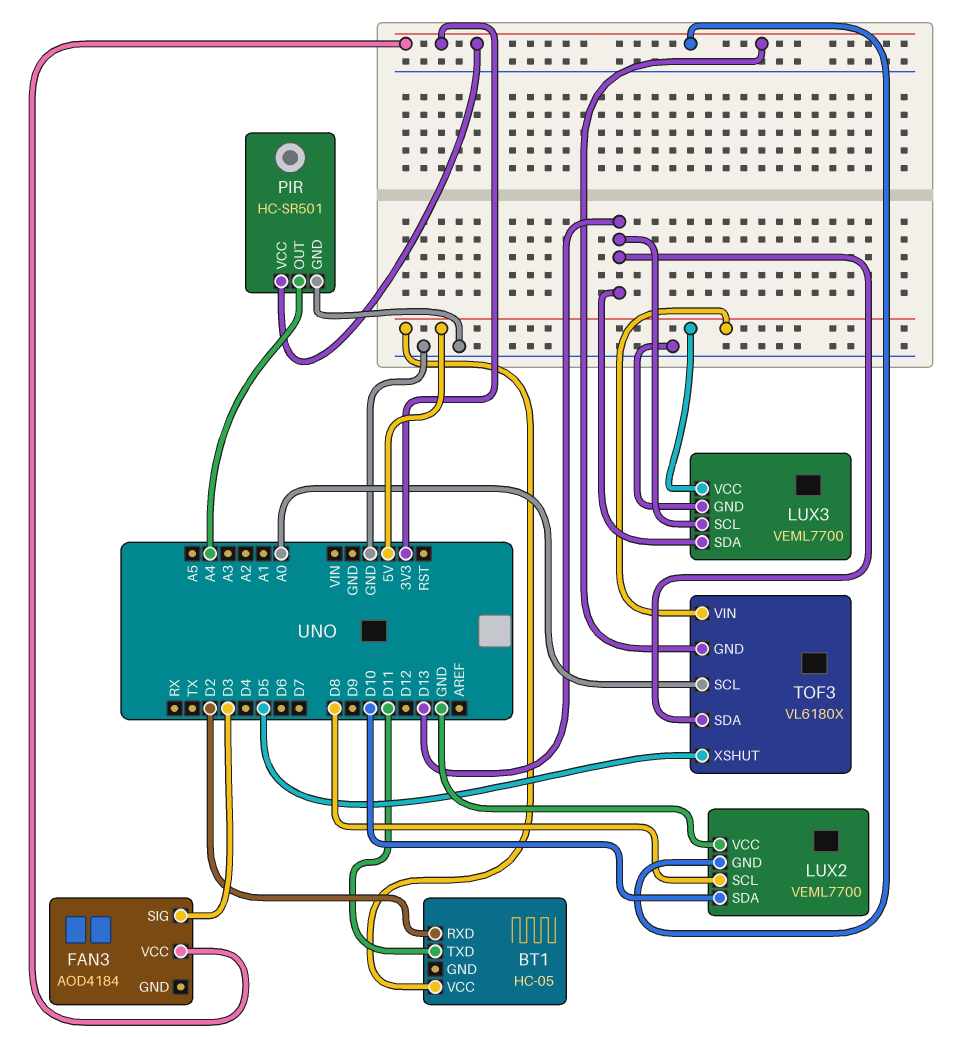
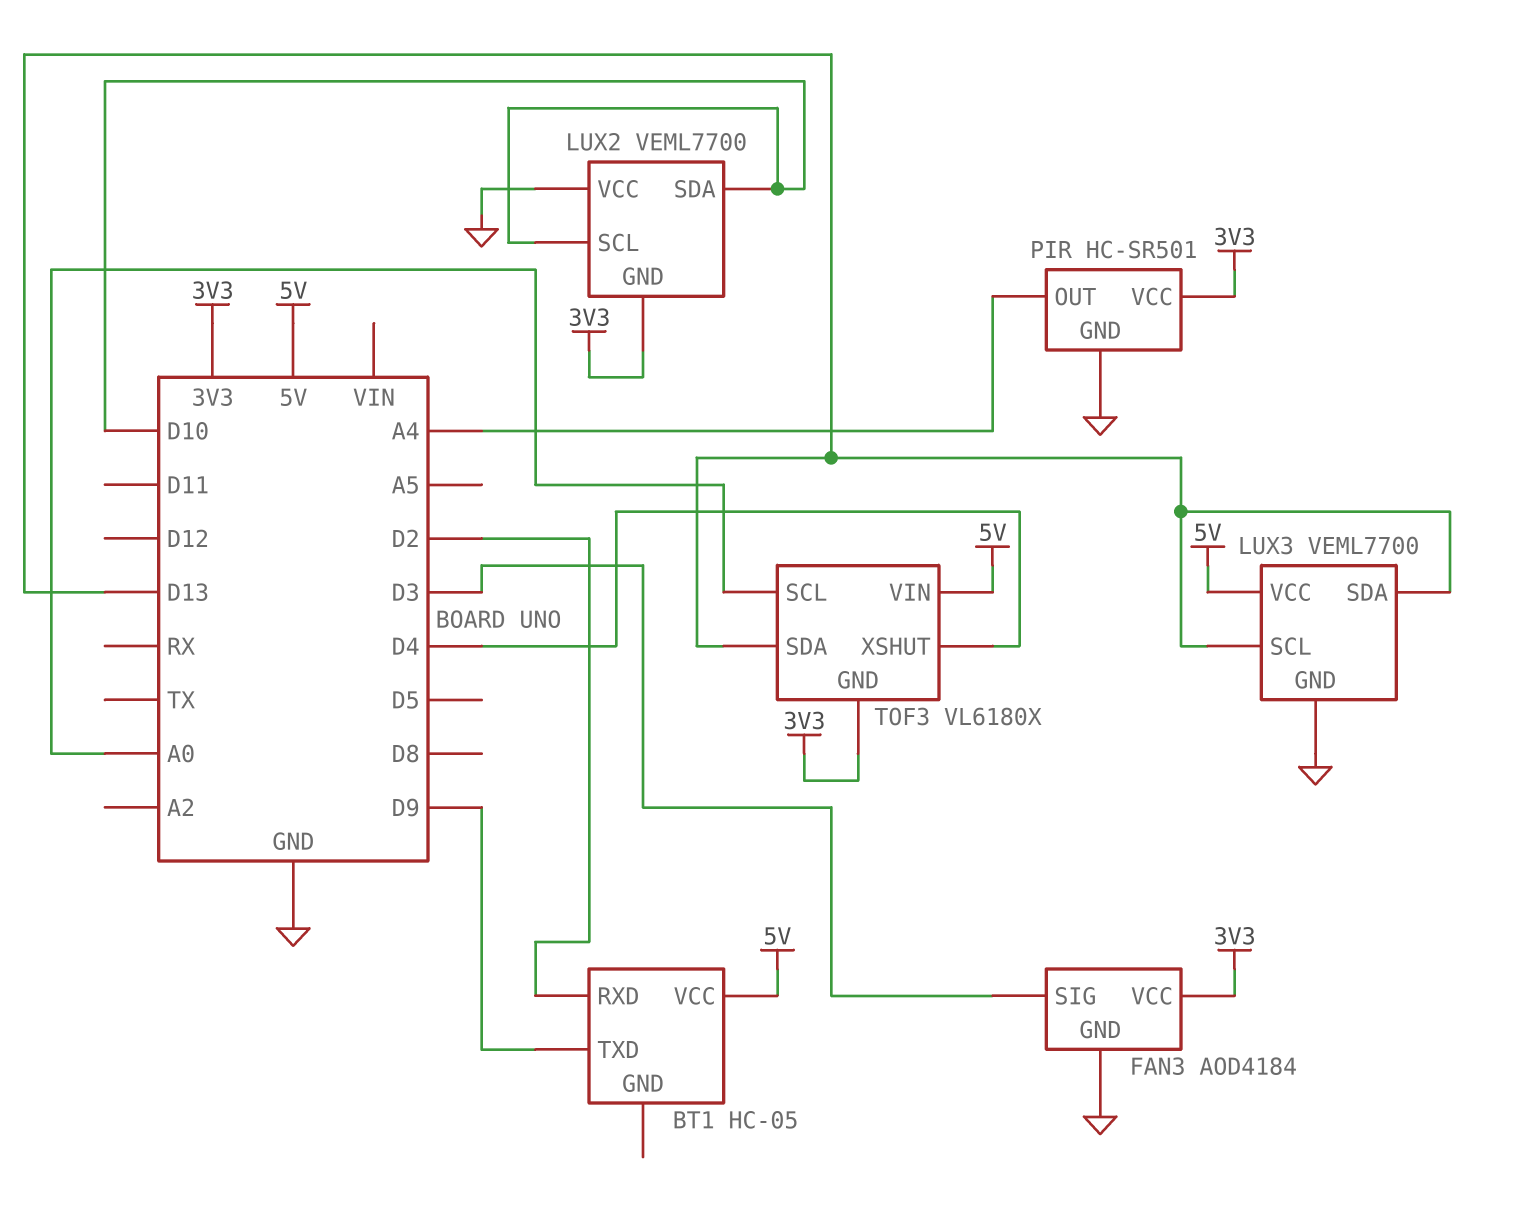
BT1 pin TXD: D11 -> D9
FAN3 pin GND: none -> GND
LUX2 pin SCL: D8 -> D10
TOF3 pin XSHUT: D5 -> D4

